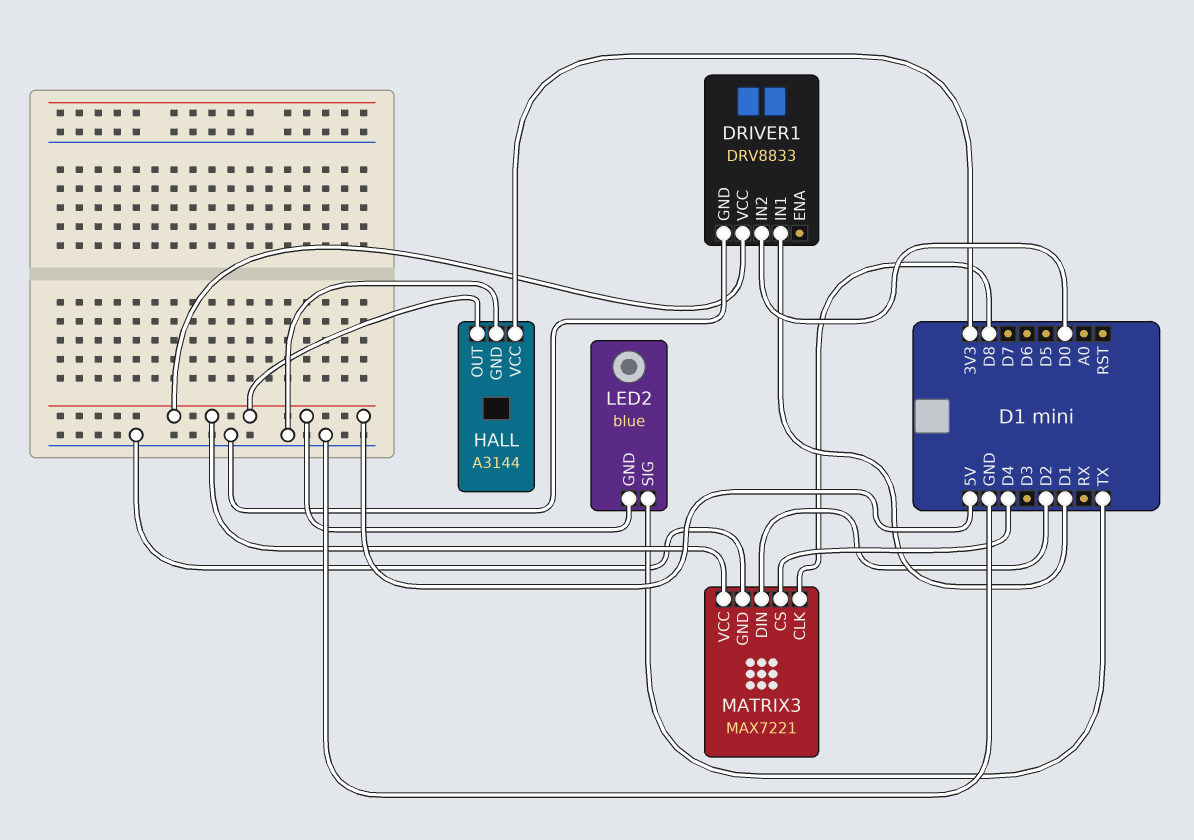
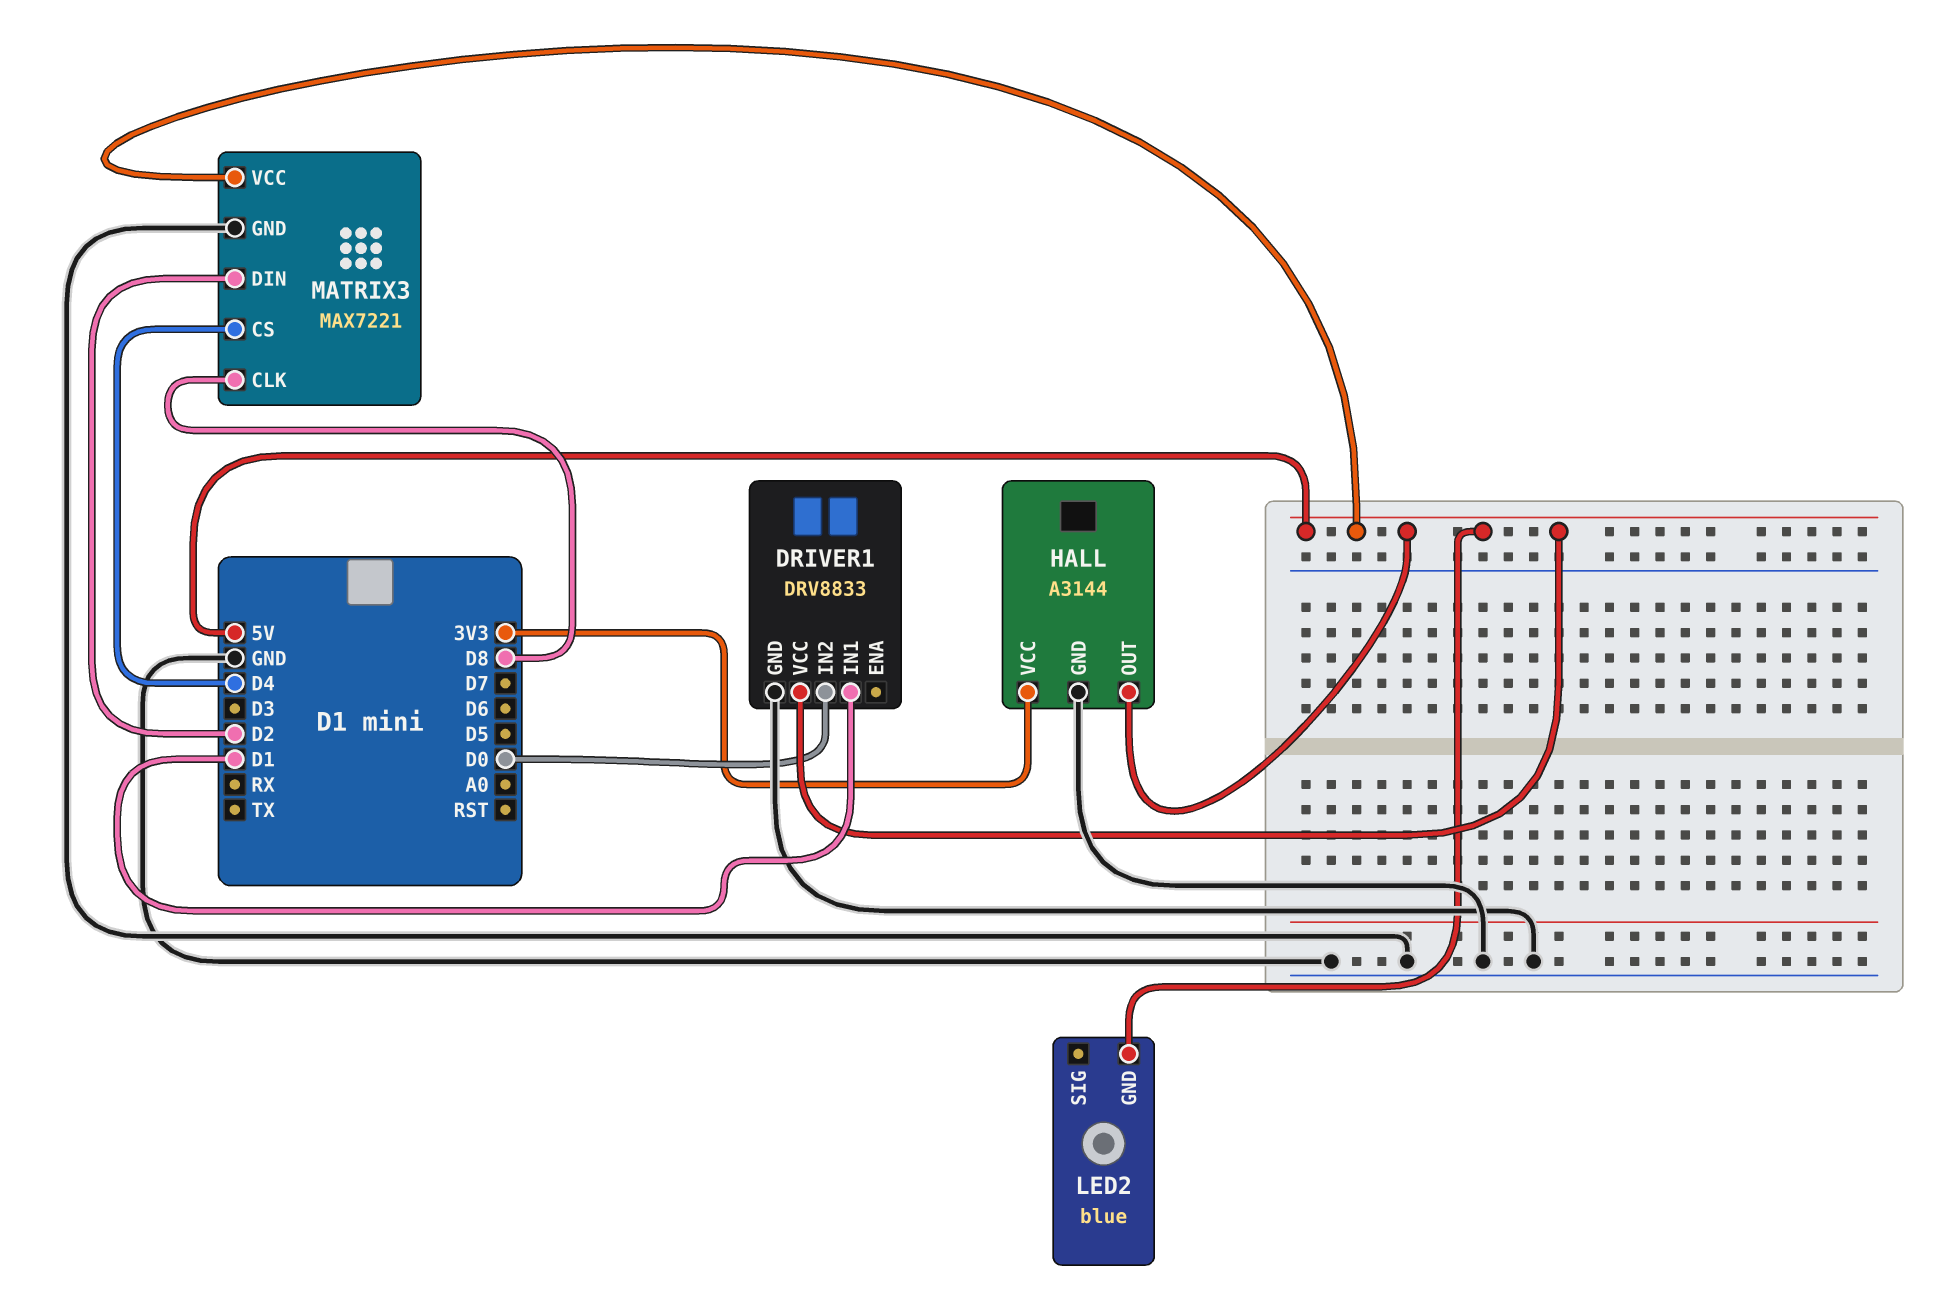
LED2 pin SIG: TX -> none

